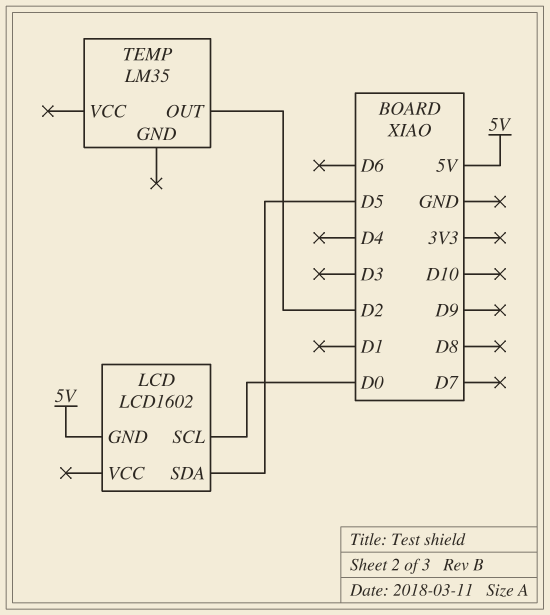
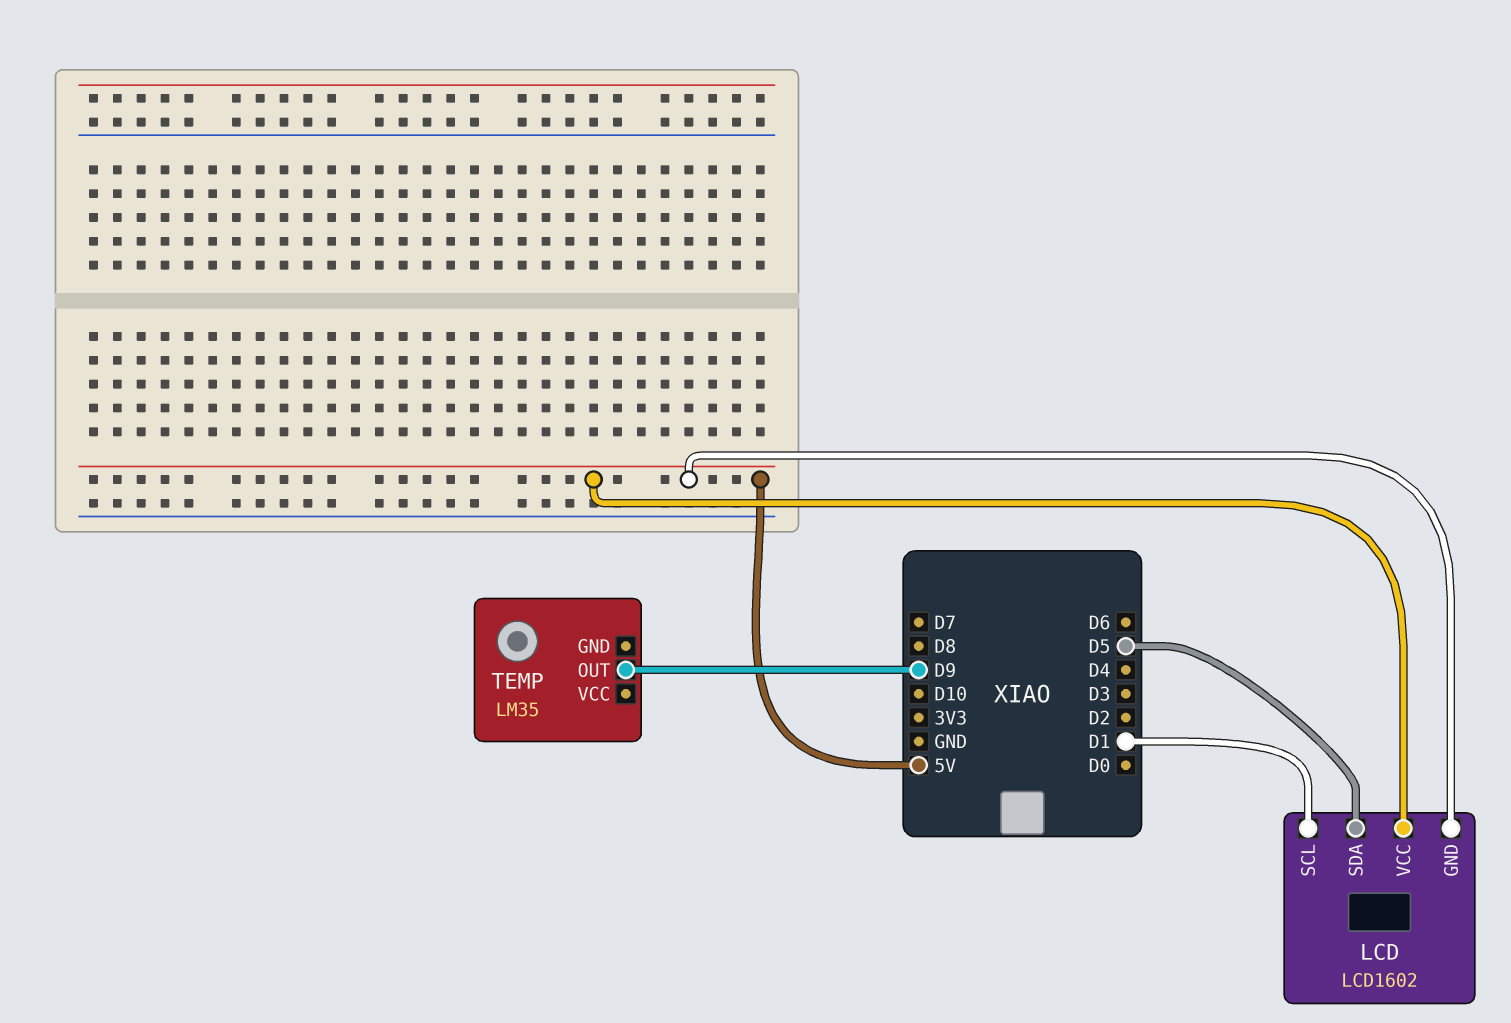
LCD pin SCL: D0 -> D1
LCD pin VCC: none -> 5V
TEMP pin OUT: D2 -> D9

